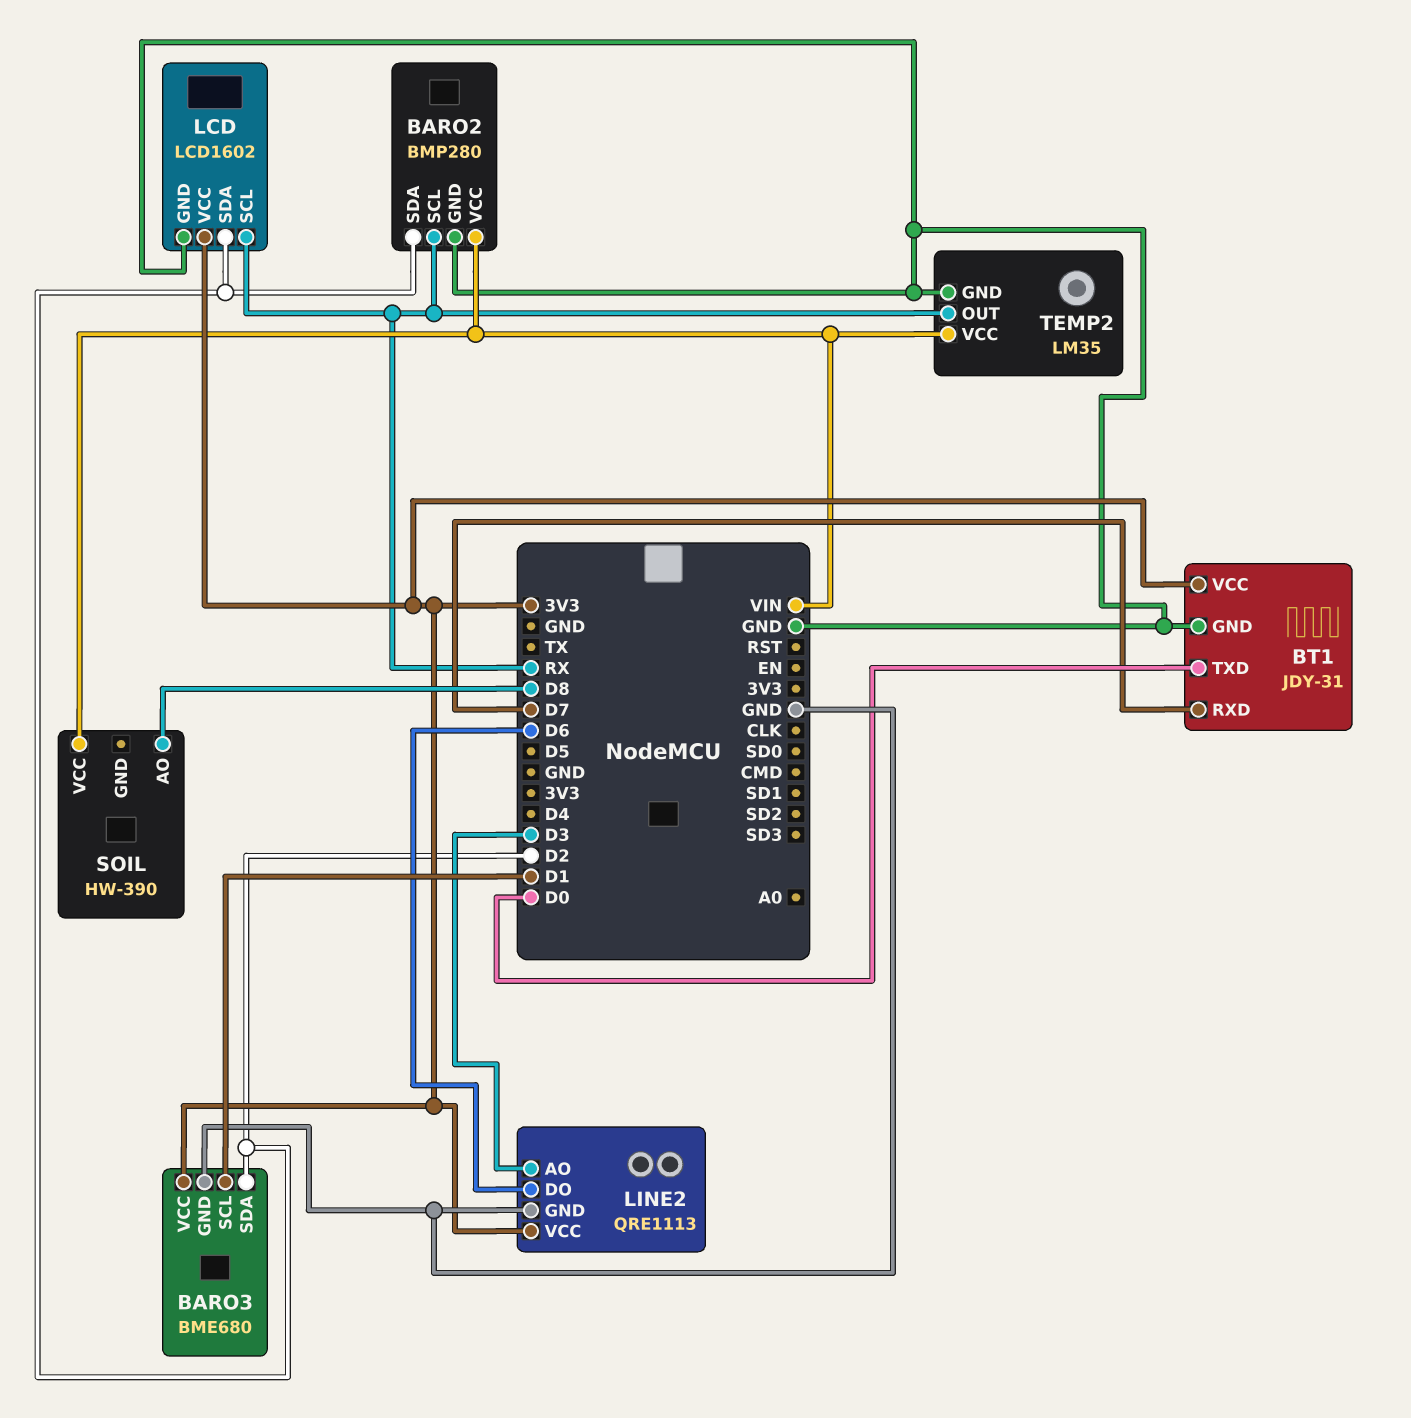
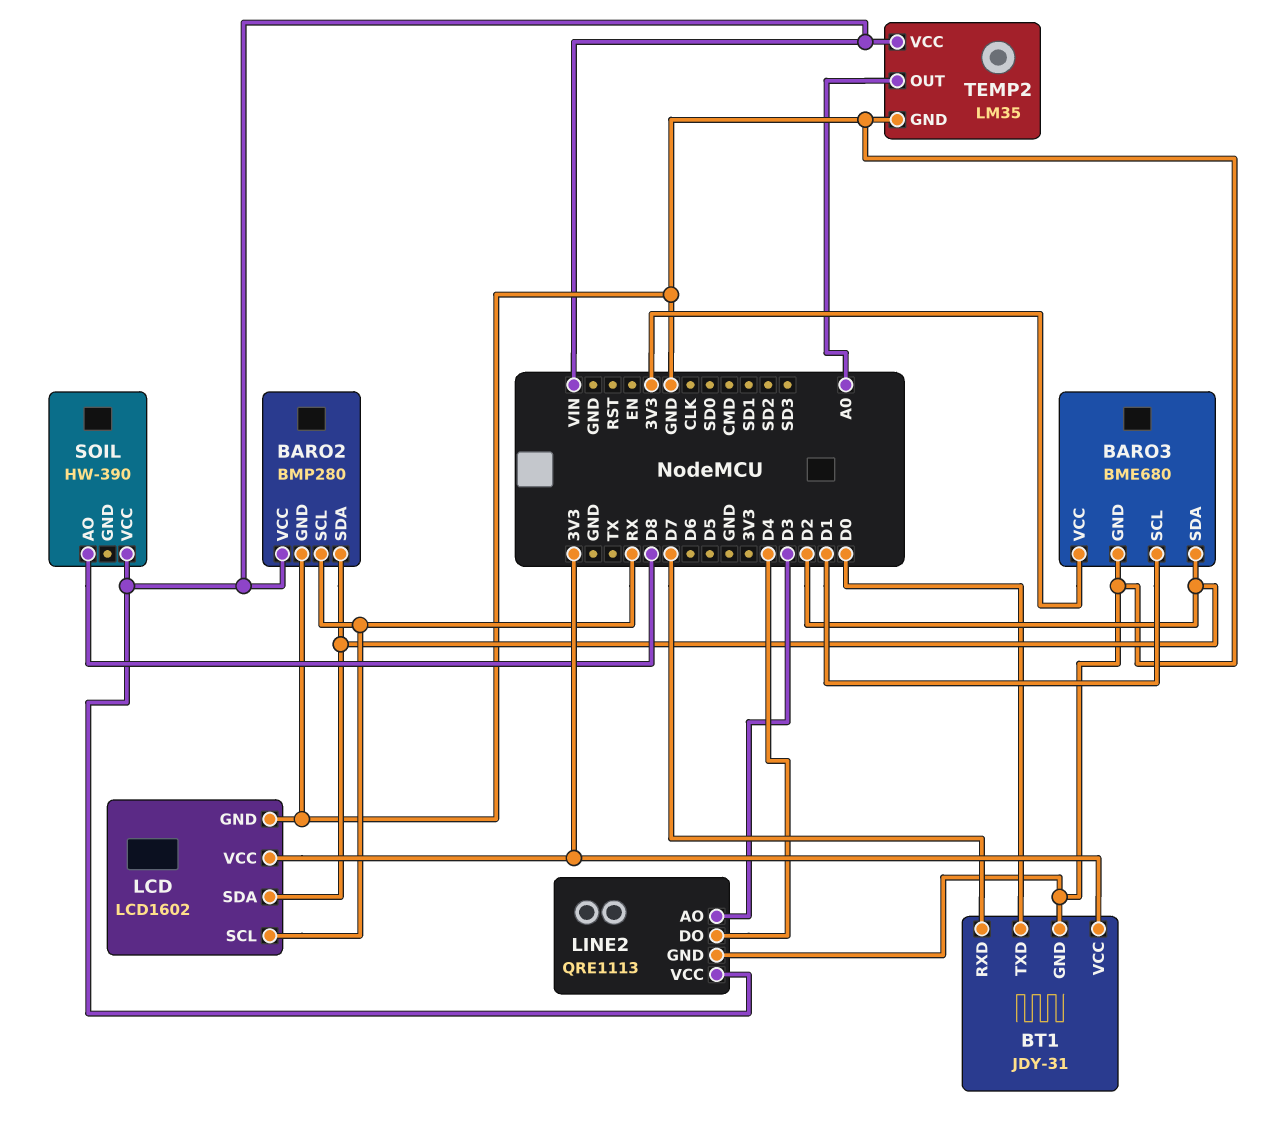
LINE2 pin DO: D6 -> D4
LINE2 pin VCC: 3V3 -> VIN
TEMP2 pin OUT: RX -> A0

